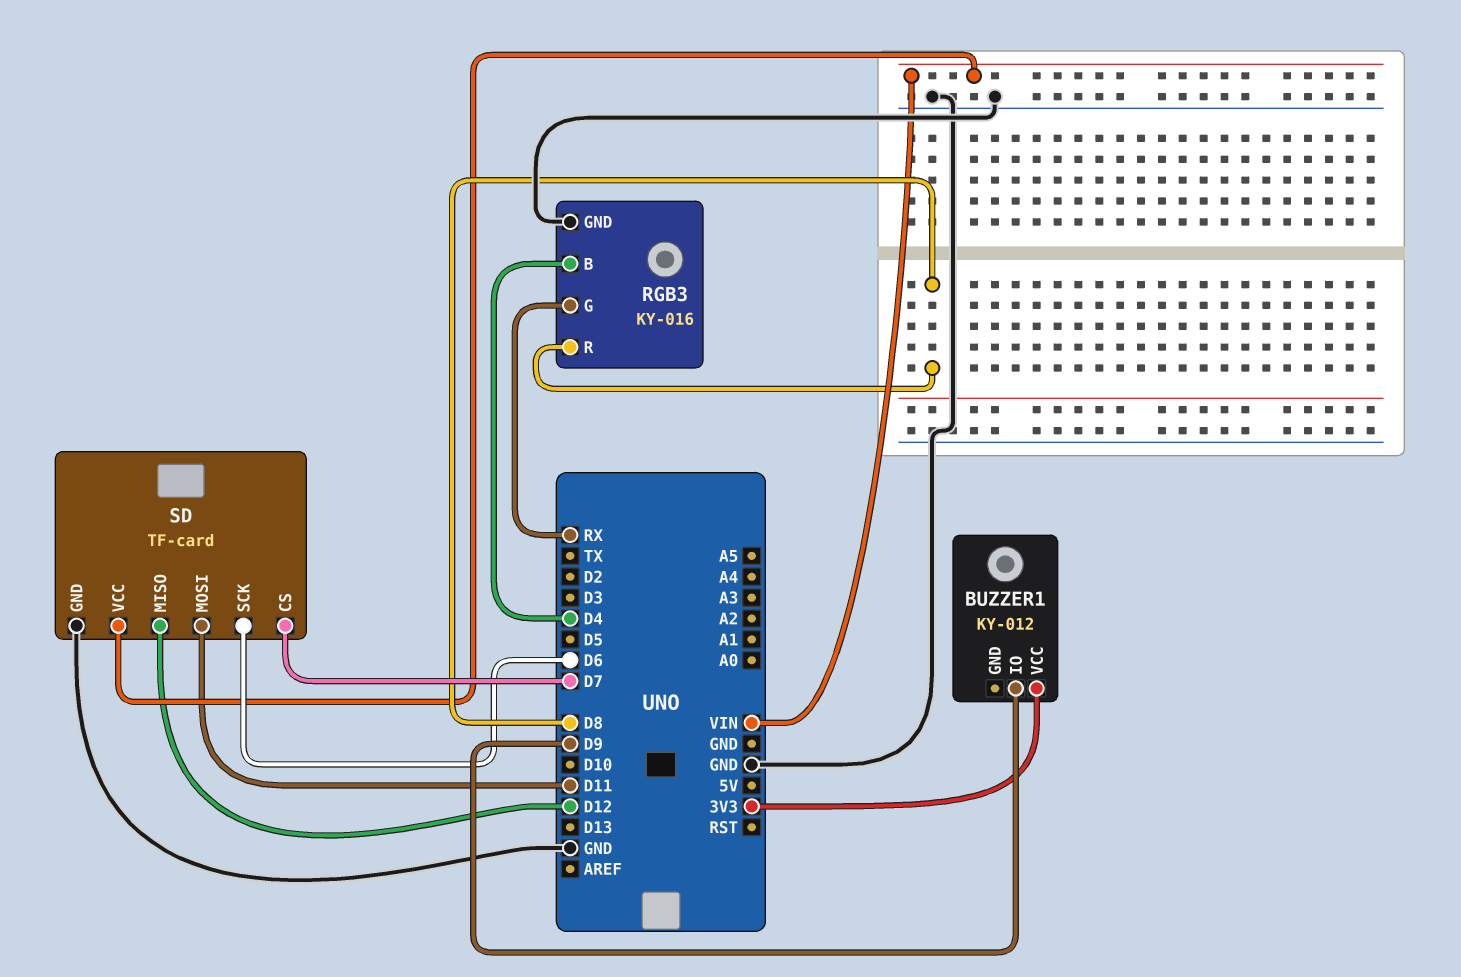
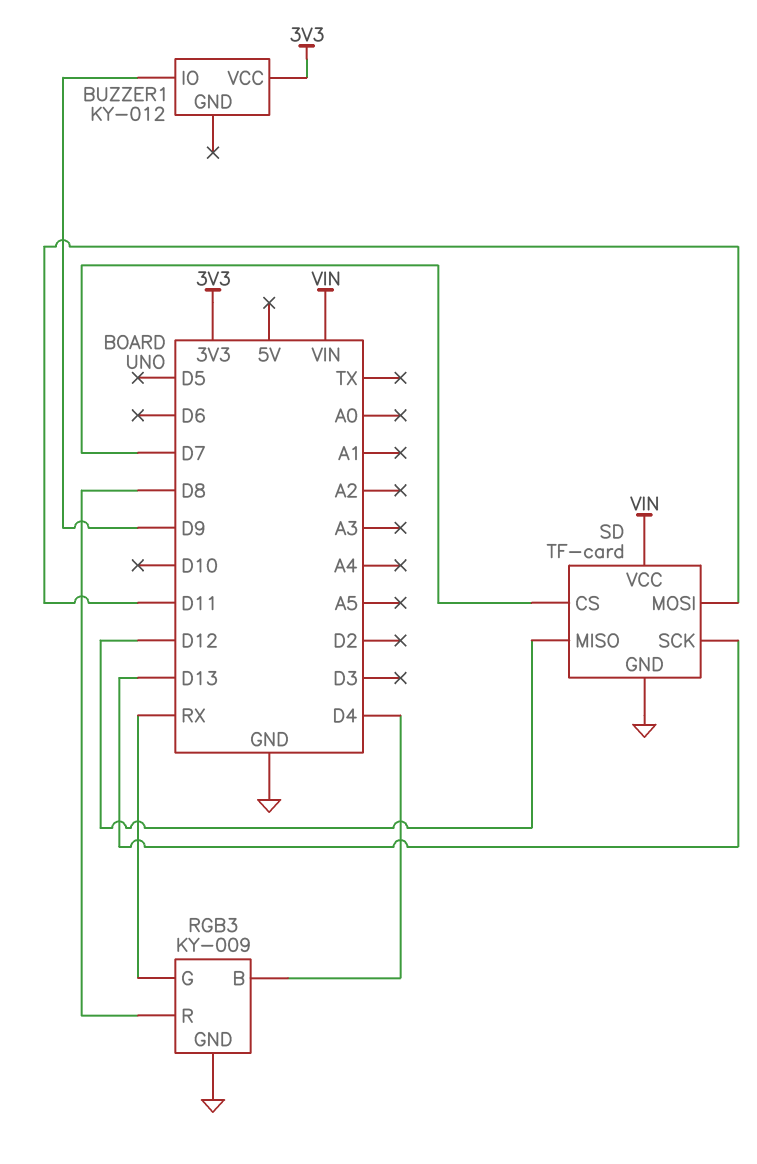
RGB3: KY-016 -> KY-009
SD pin SCK: D6 -> D13

